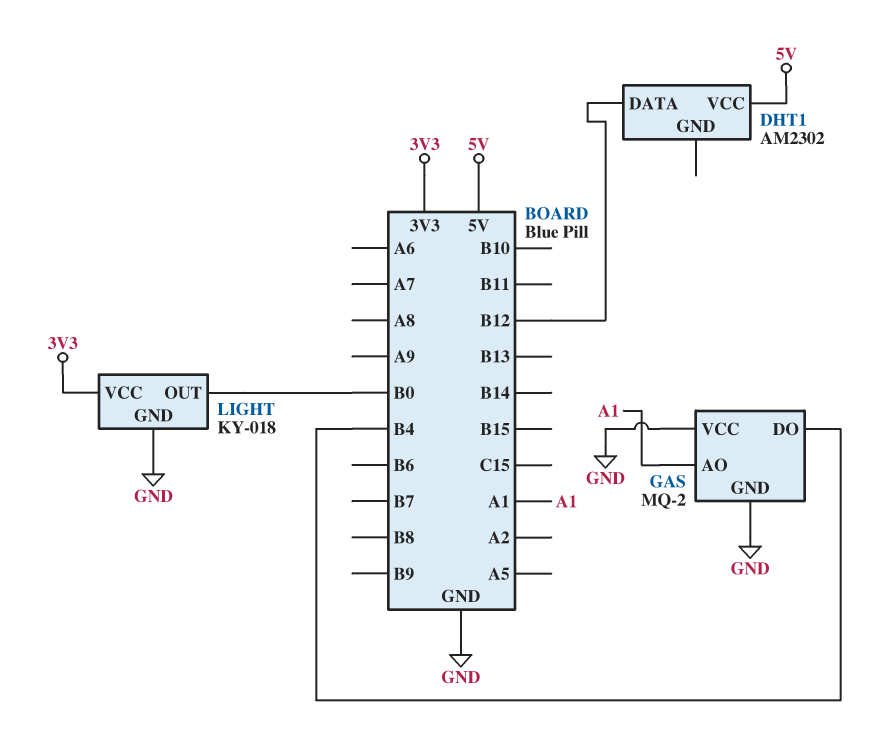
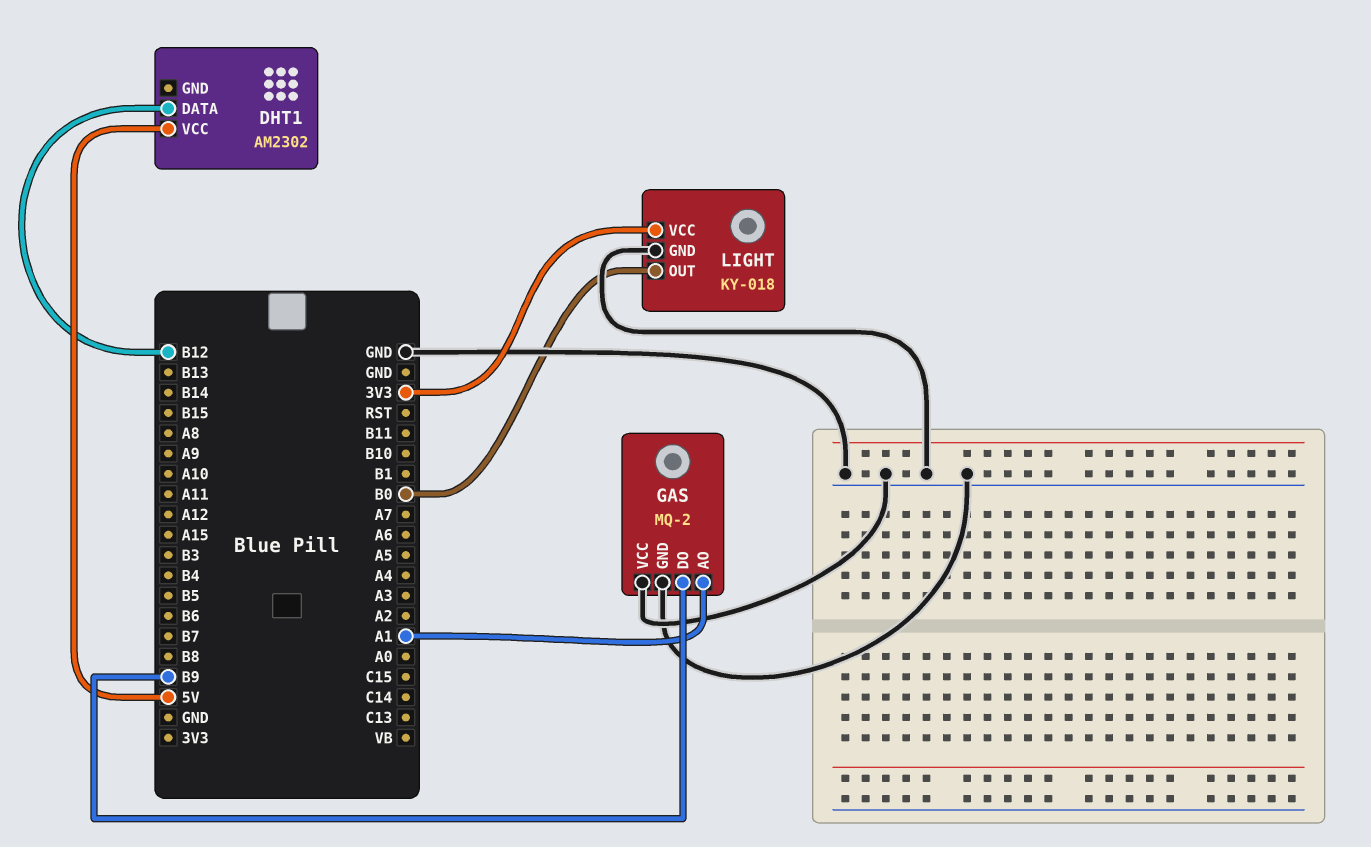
GAS pin DO: B4 -> B9

